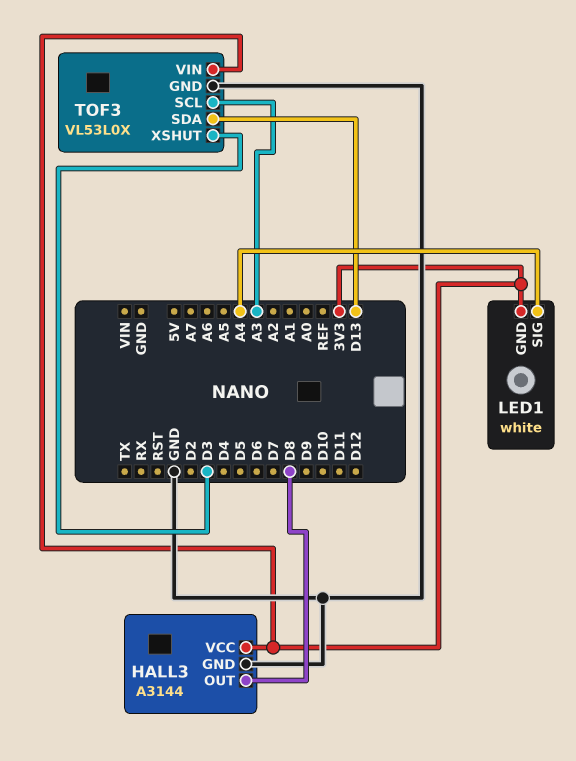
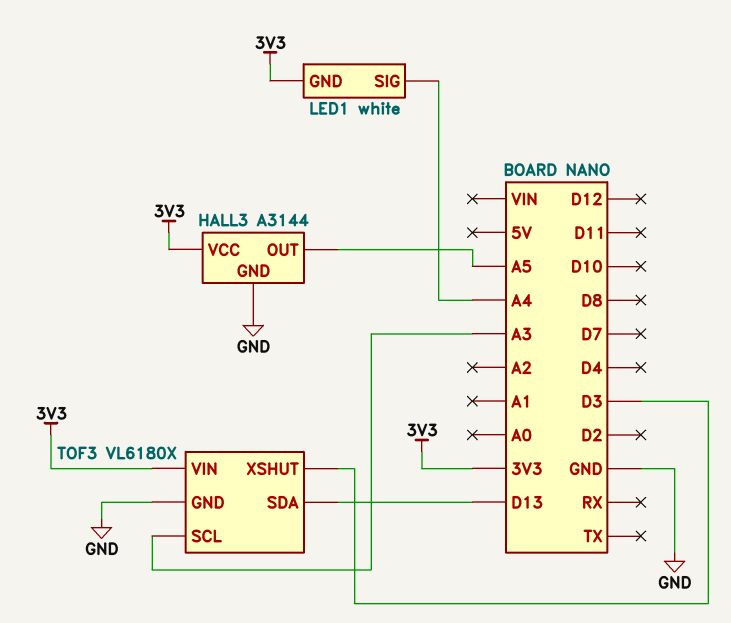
HALL3 pin OUT: D8 -> A5
TOF3: VL53L0X -> VL6180X

